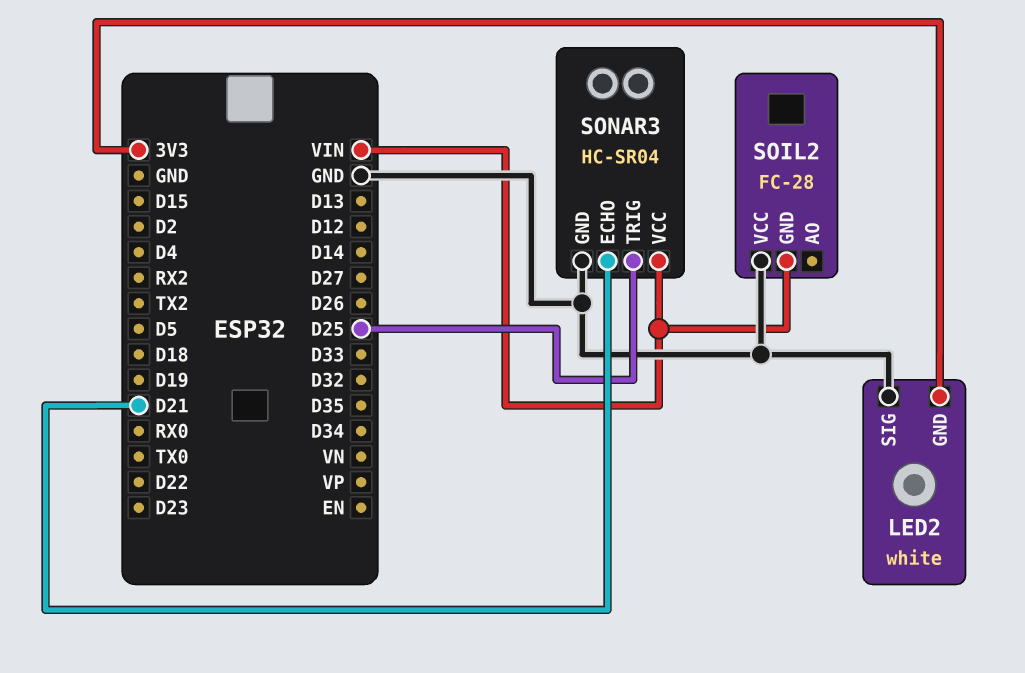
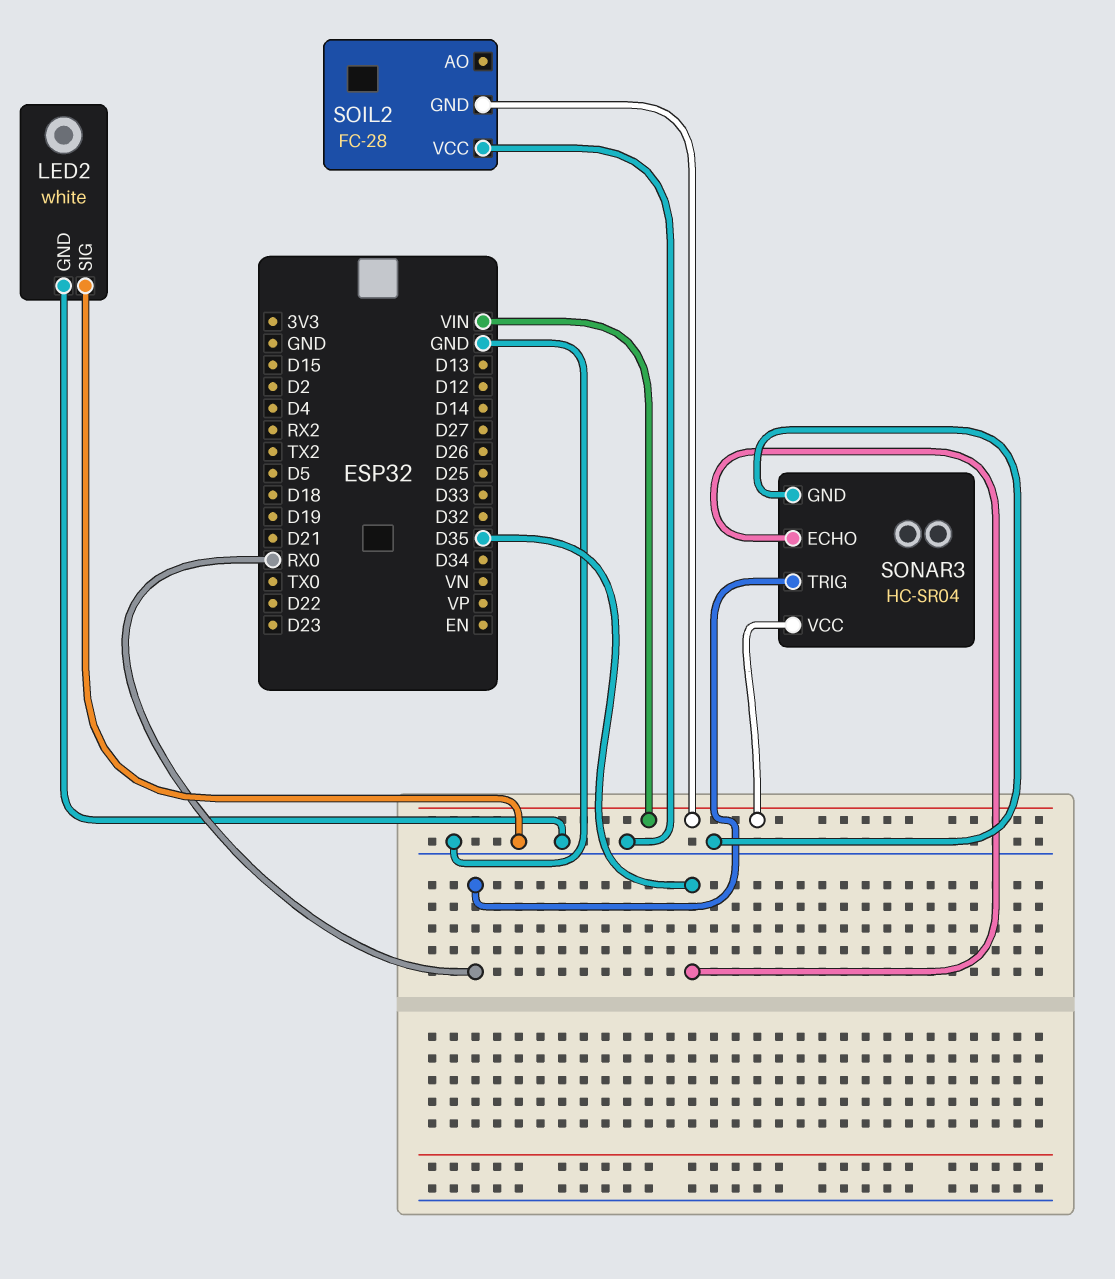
LED2 pin GND: 3V3 -> GND
SONAR3 pin ECHO: D21 -> D35
SONAR3 pin TRIG: D25 -> RX0

